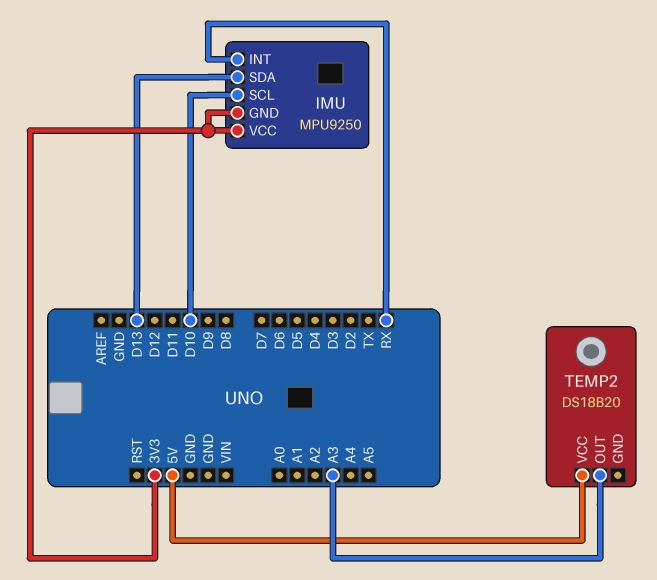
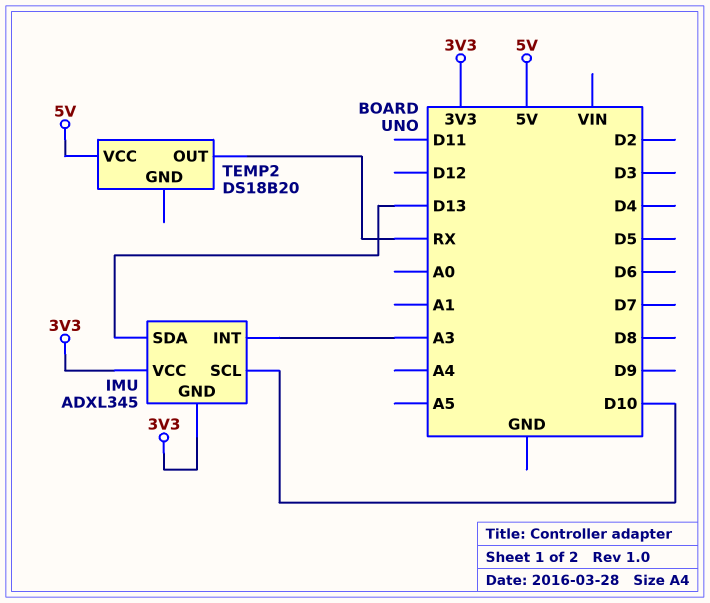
IMU: MPU9250 -> ADXL345
IMU pin INT: RX -> A3
TEMP2 pin OUT: A3 -> RX

